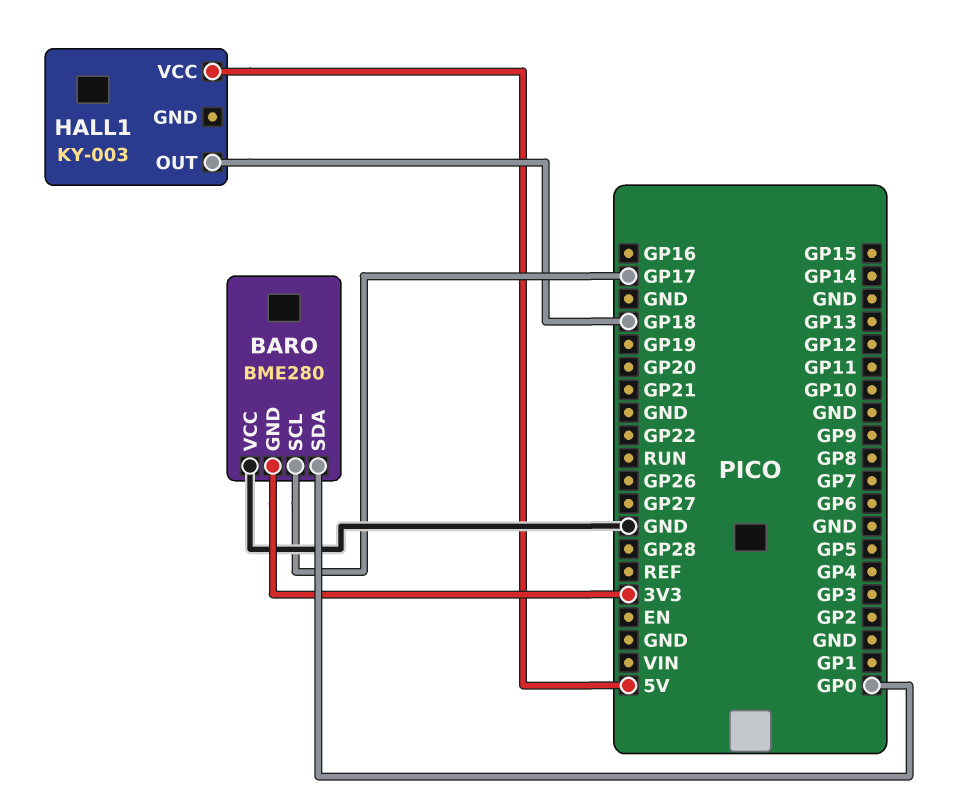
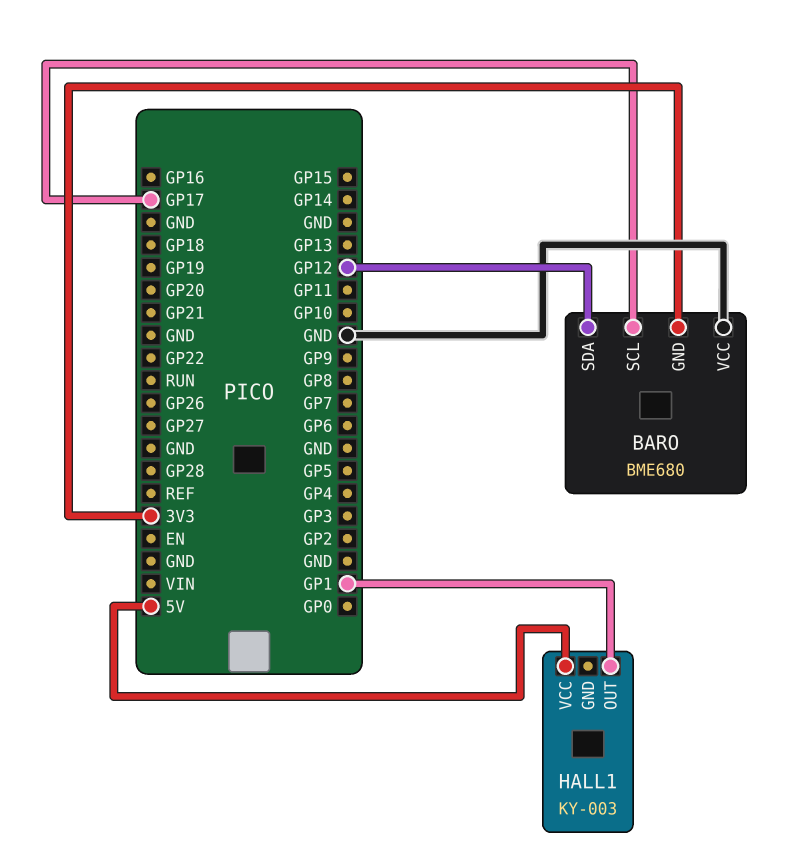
BARO: BME280 -> BME680
BARO pin SDA: GP0 -> GP12
HALL1 pin OUT: GP18 -> GP1

